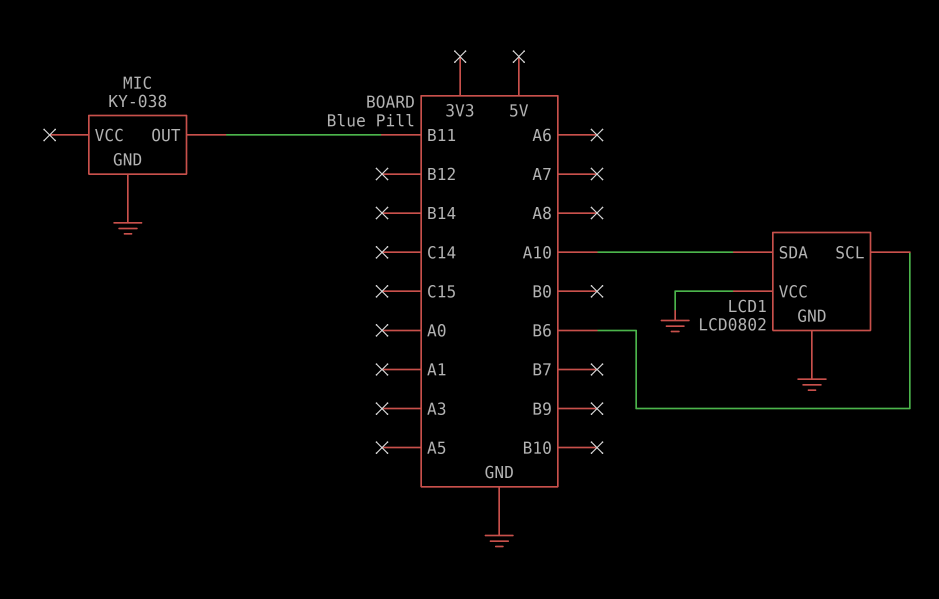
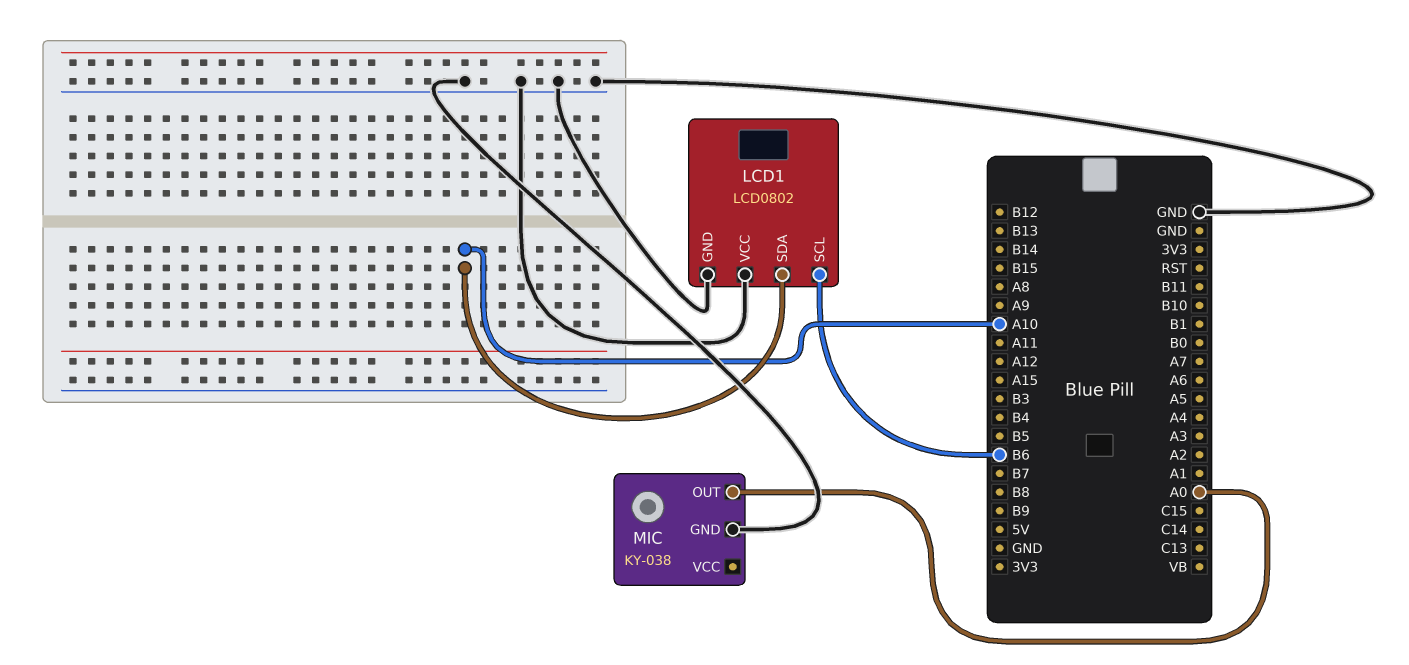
MIC pin OUT: B11 -> A0

